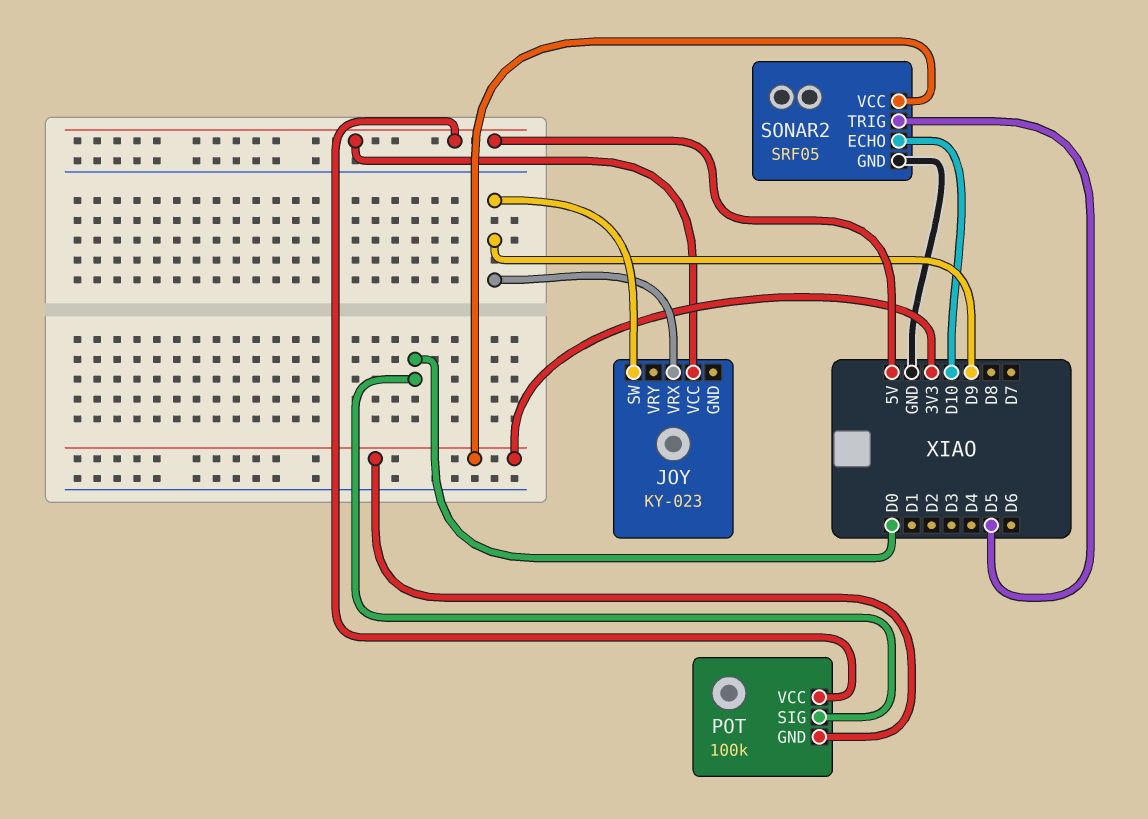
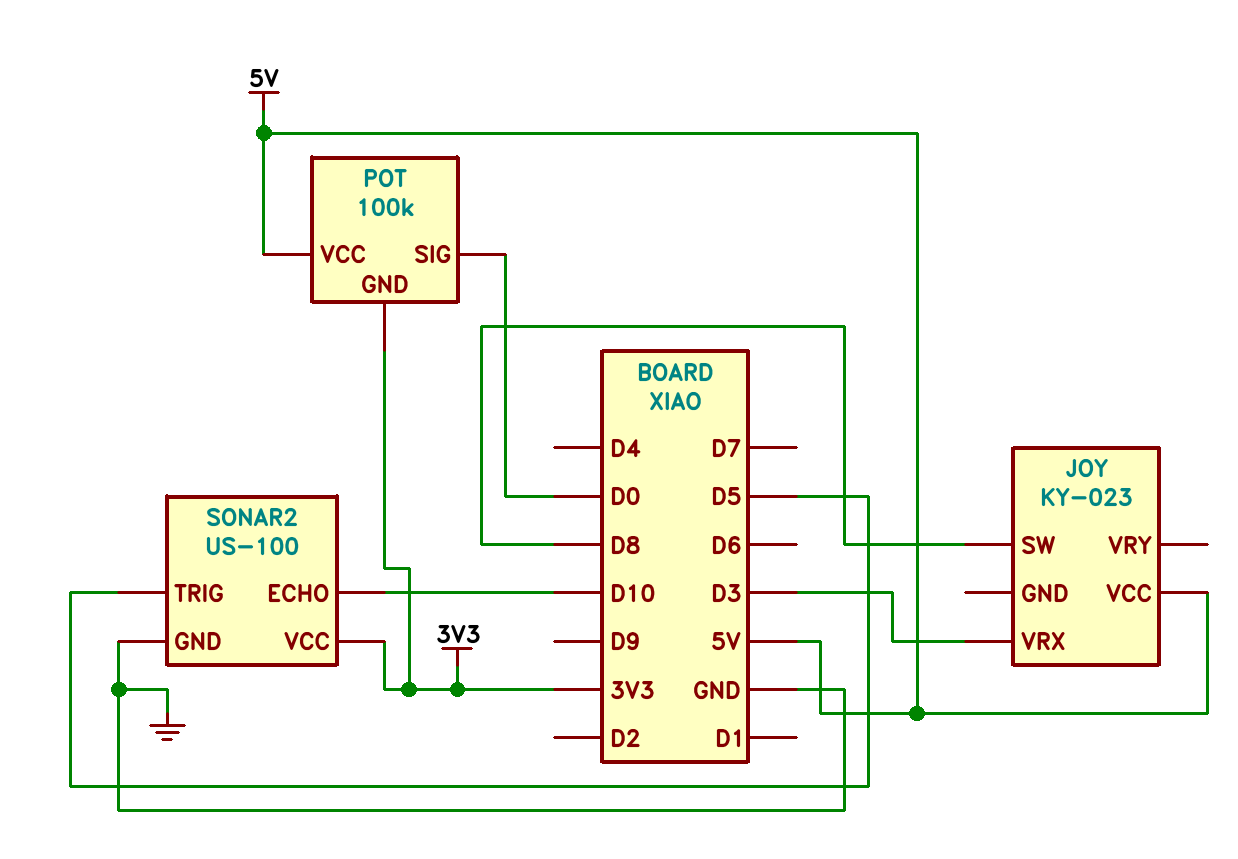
JOY pin SW: D9 -> D8
JOY pin VRX: D9 -> D3
SONAR2: SRF05 -> US-100

